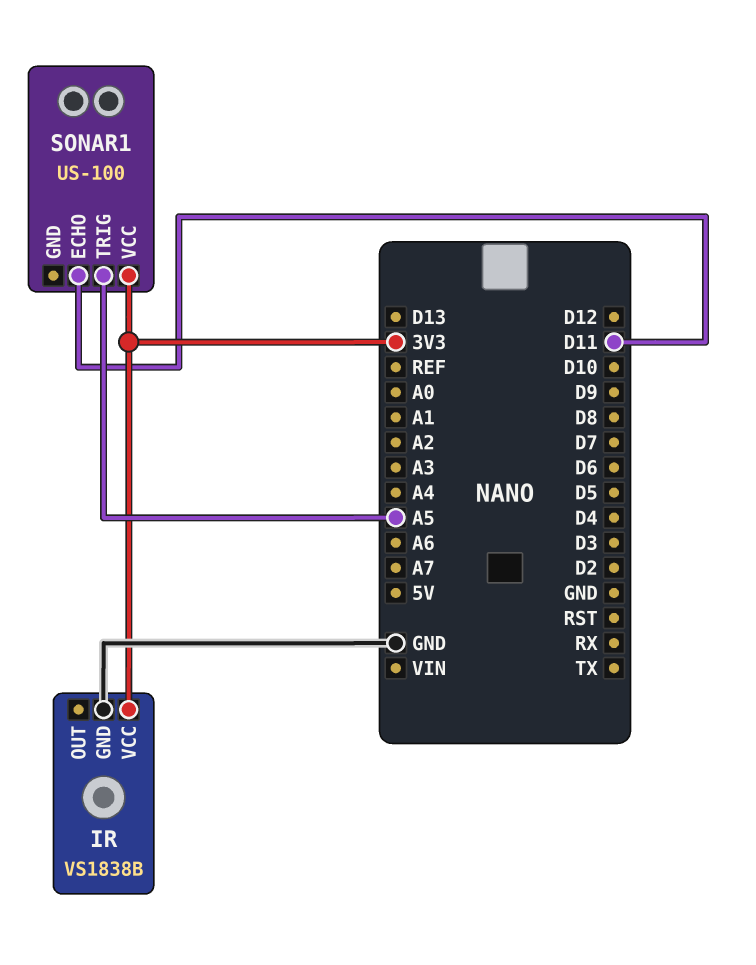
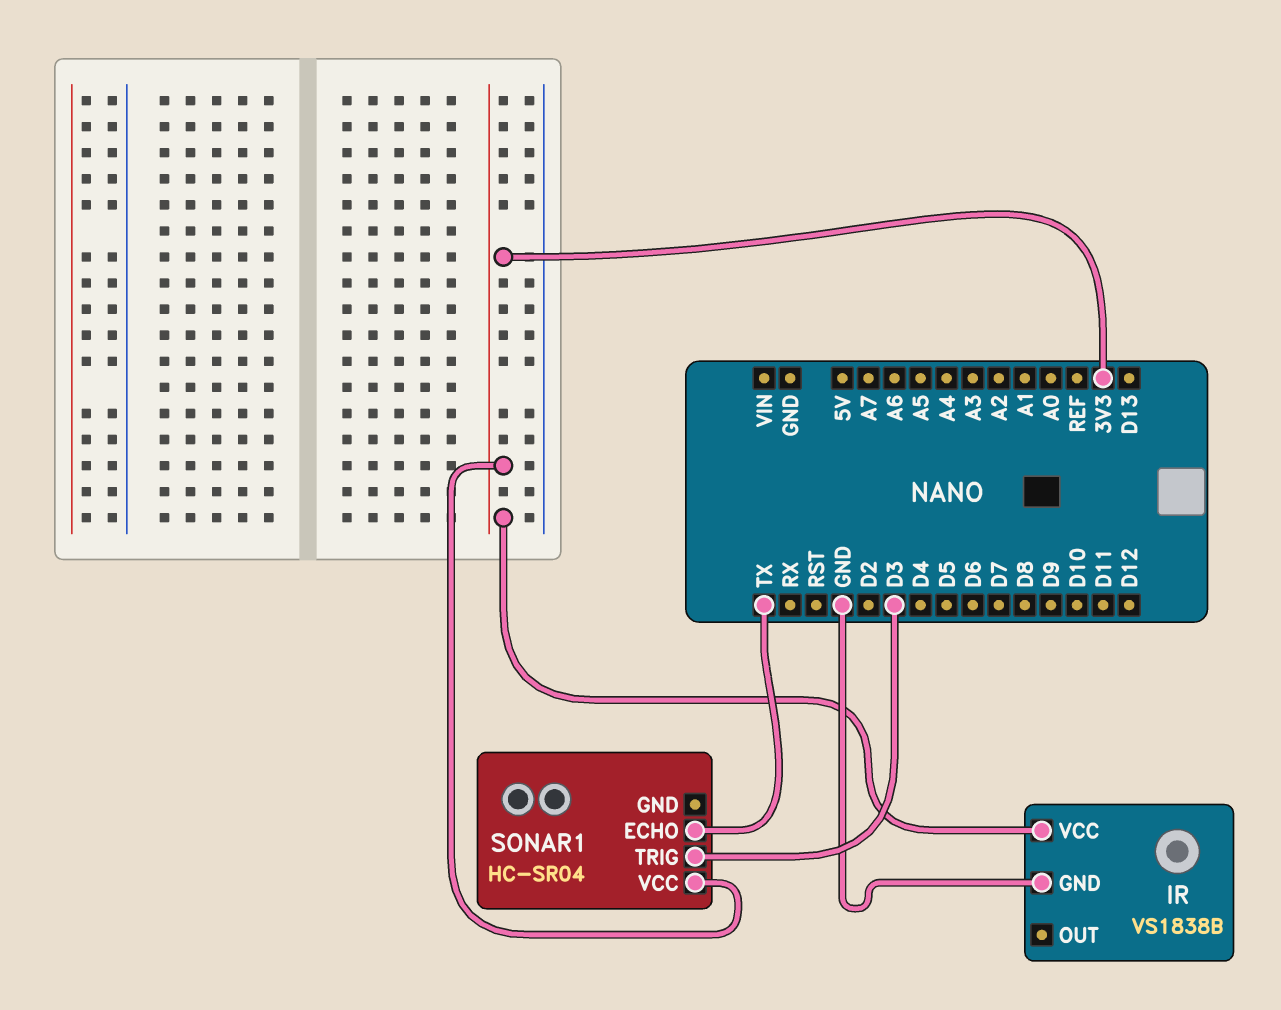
SONAR1: US-100 -> HC-SR04
SONAR1 pin ECHO: D11 -> TX
SONAR1 pin TRIG: A5 -> D3

